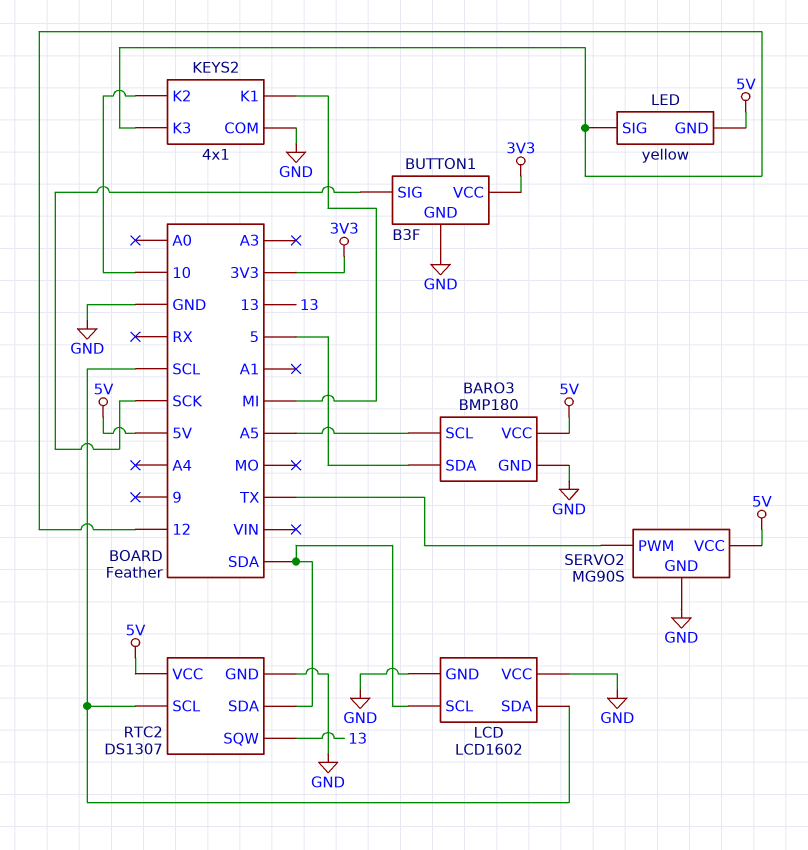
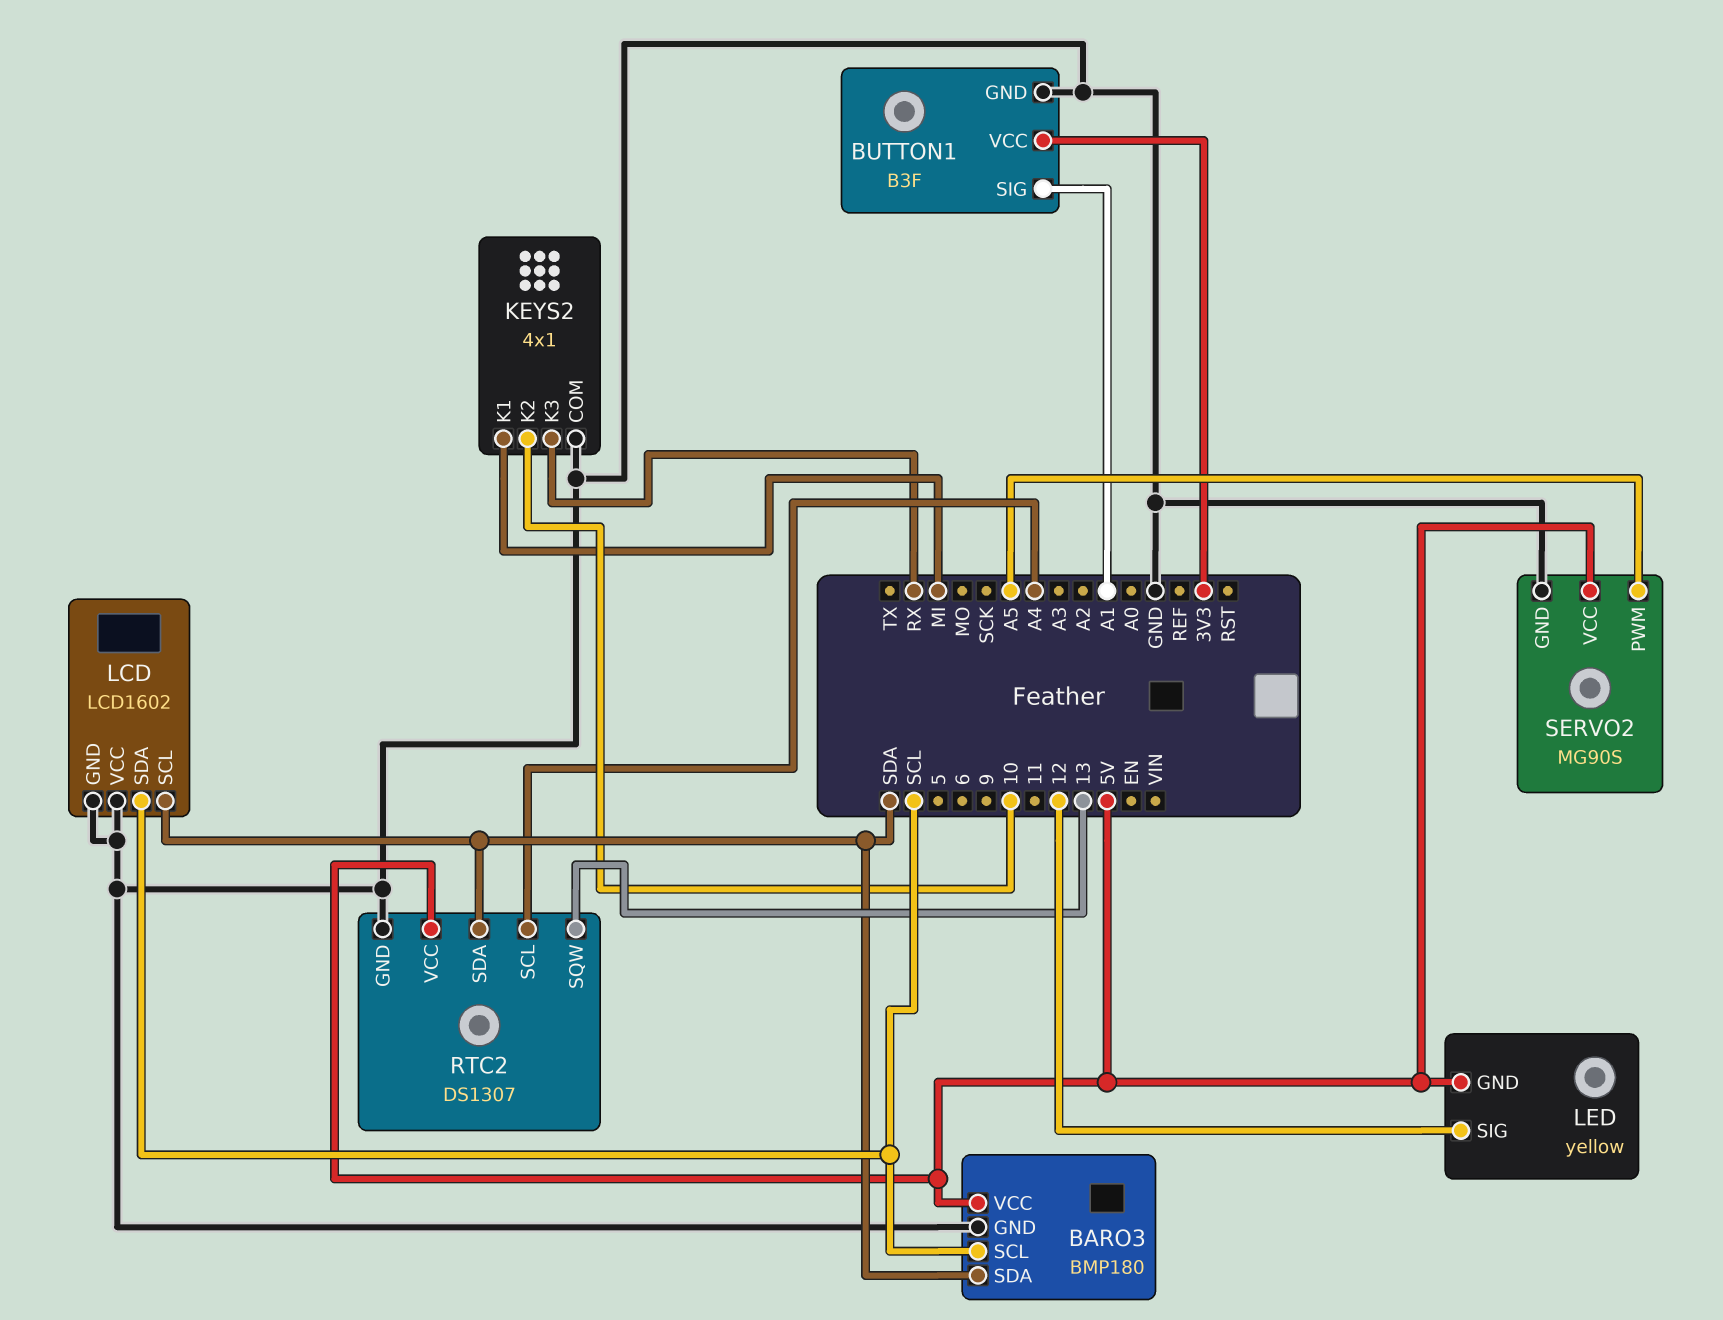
BARO3 pin SCL: A5 -> SCL
BARO3 pin SDA: 5 -> SDA
BUTTON1 pin SIG: SCK -> A1
KEYS2 pin K3: 12 -> RX
RTC2 pin SCL: SCL -> A4
SERVO2 pin PWM: TX -> A5

